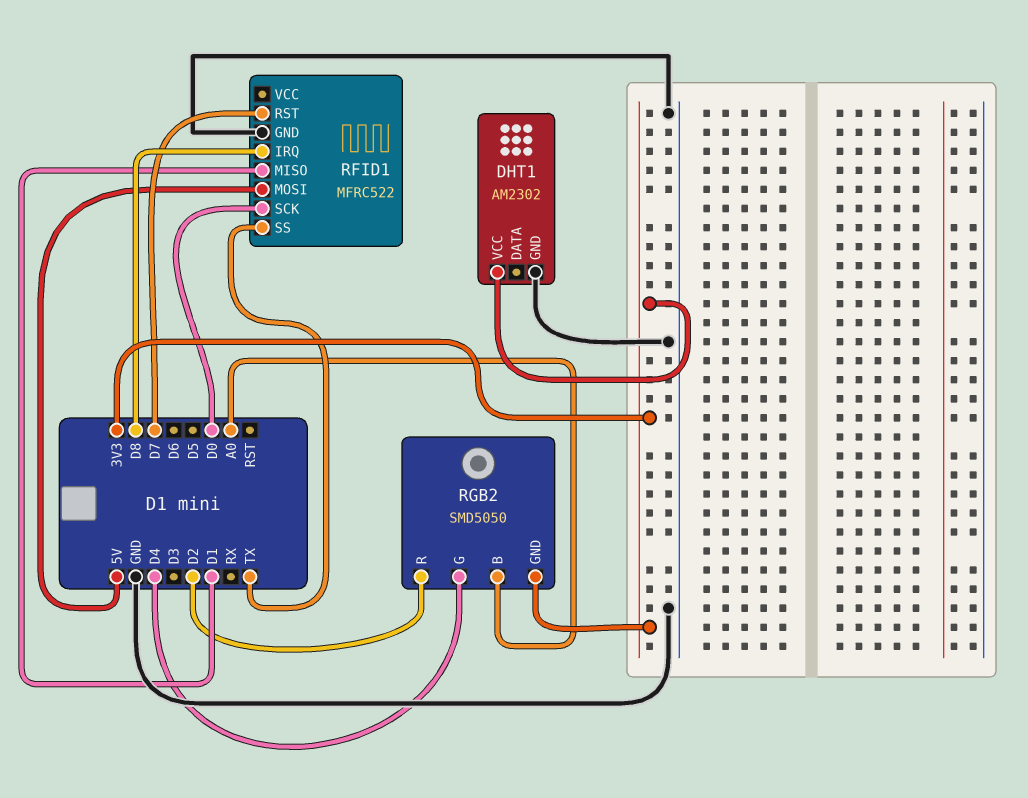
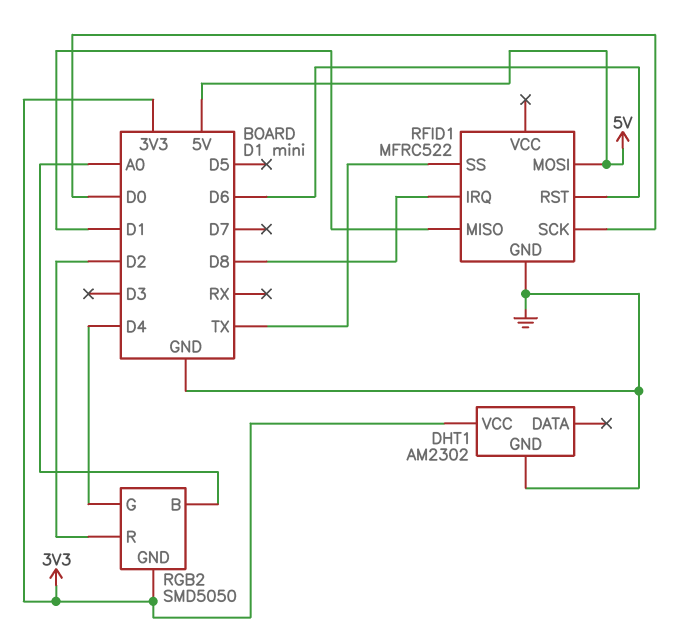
RFID1 pin RST: D7 -> D6

